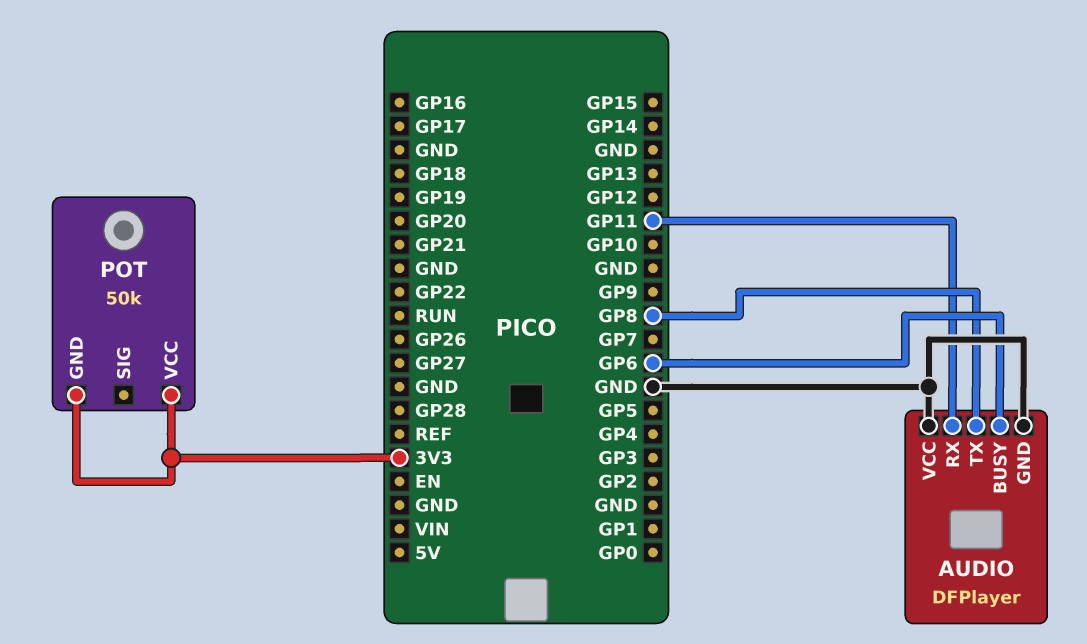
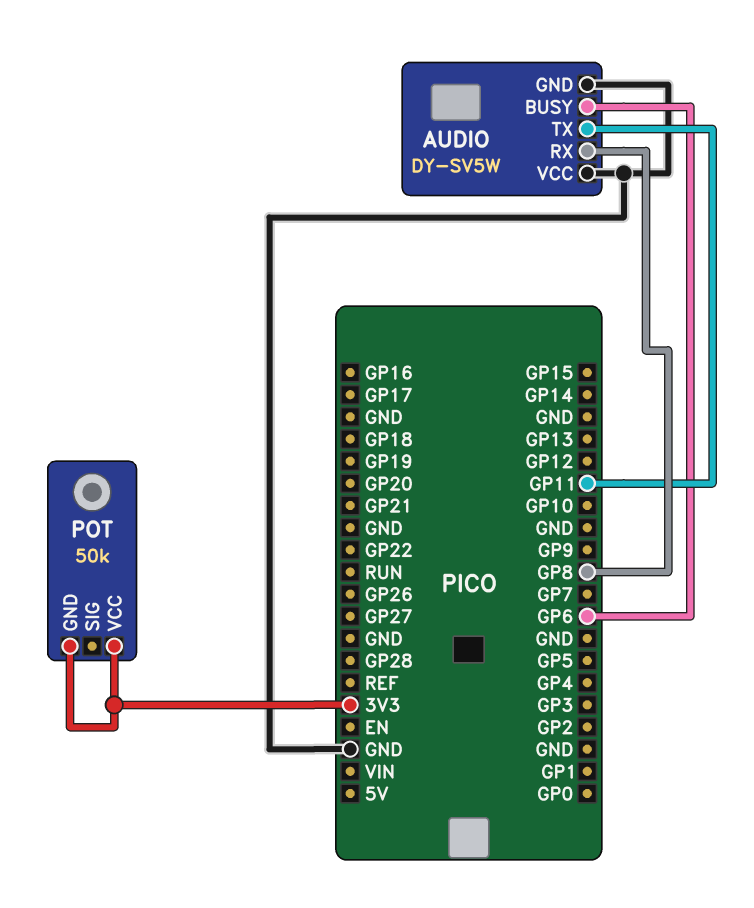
AUDIO: DFPlayer -> DY-SV5W
AUDIO pin RX: GP11 -> GP8
AUDIO pin TX: GP8 -> GP11

